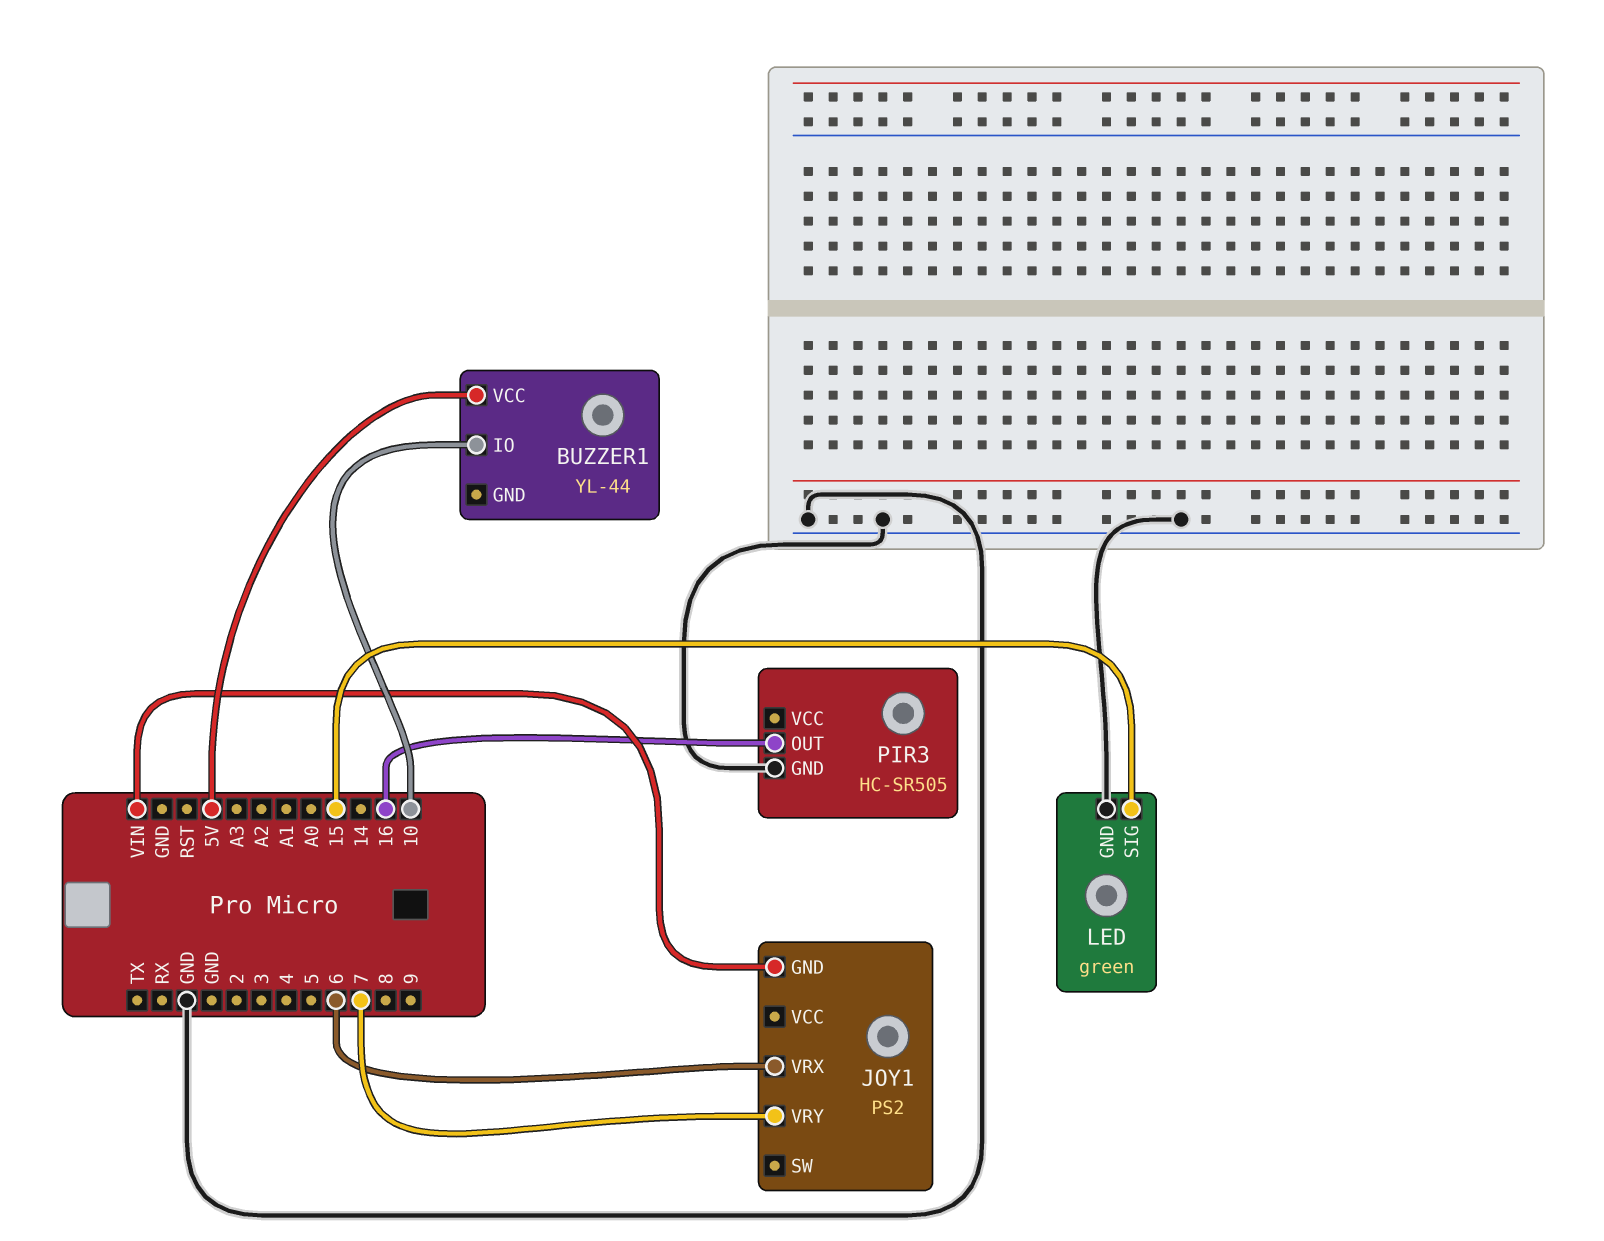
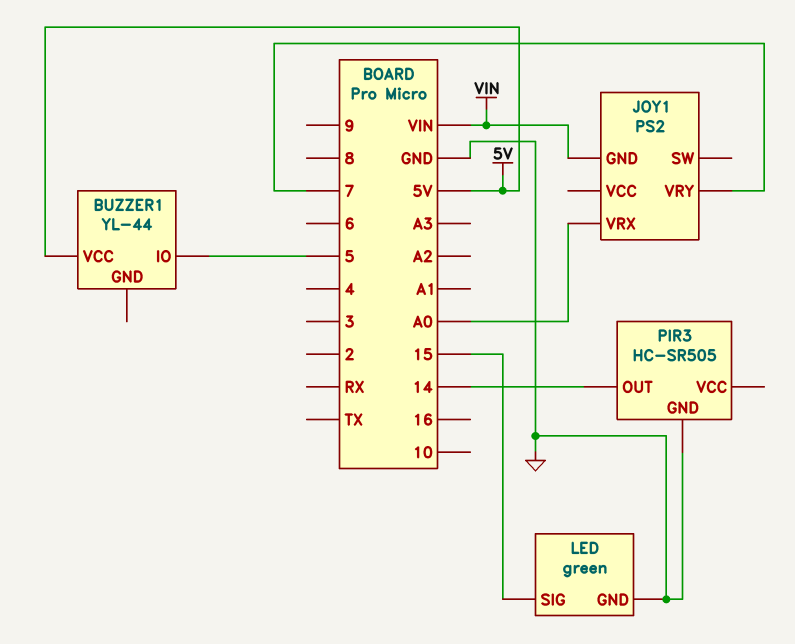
BUZZER1 pin IO: 10 -> 5
JOY1 pin VRX: 6 -> A0
PIR3 pin OUT: 16 -> 14

